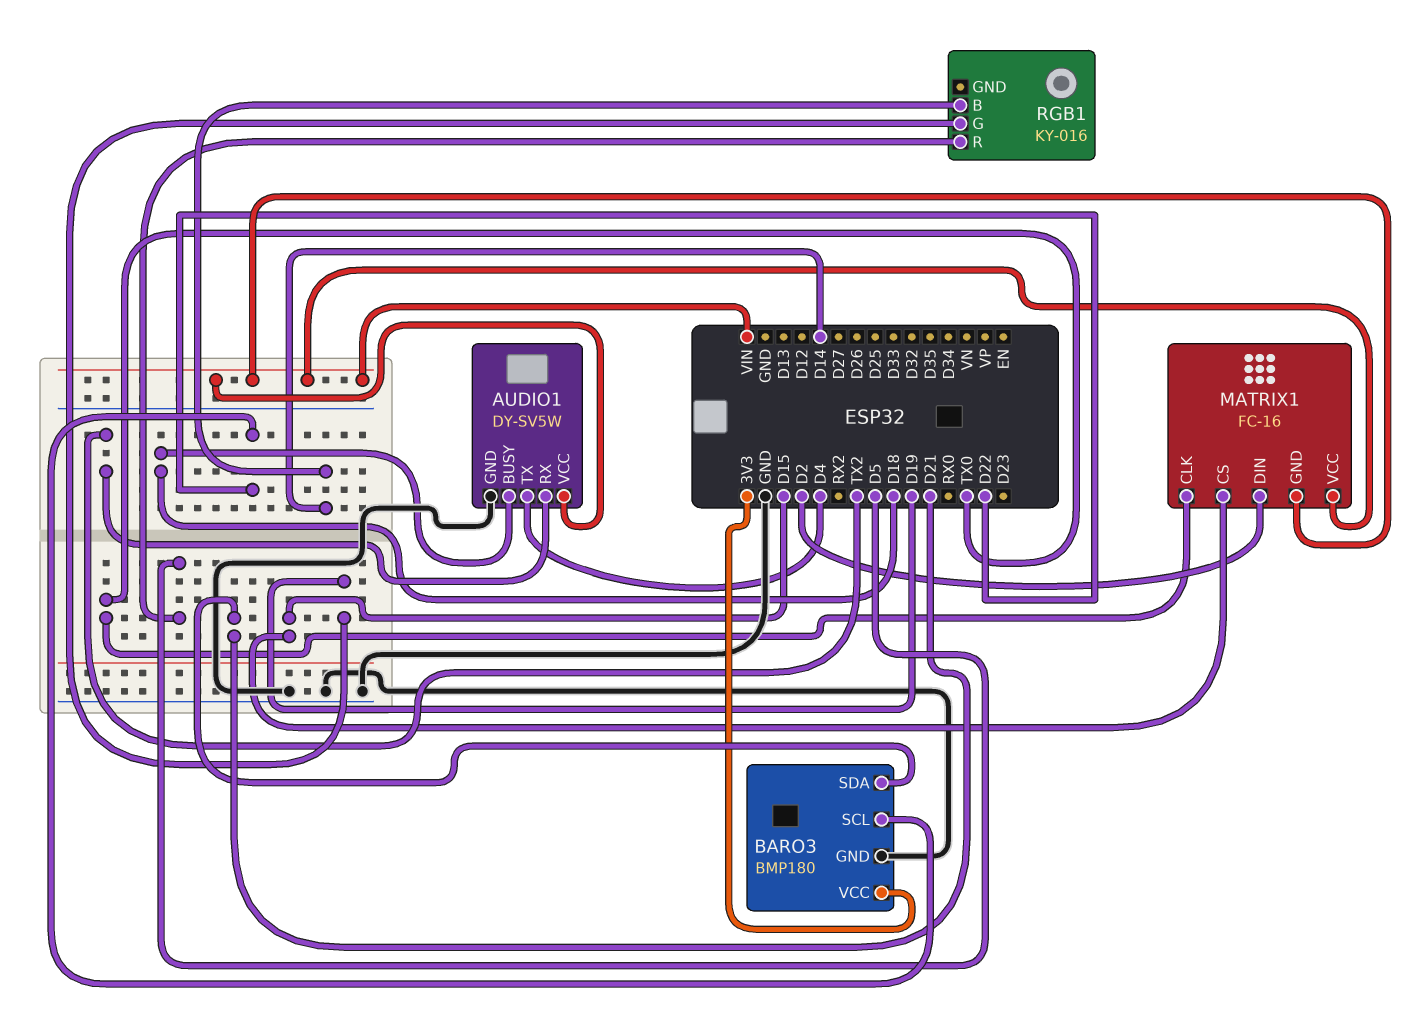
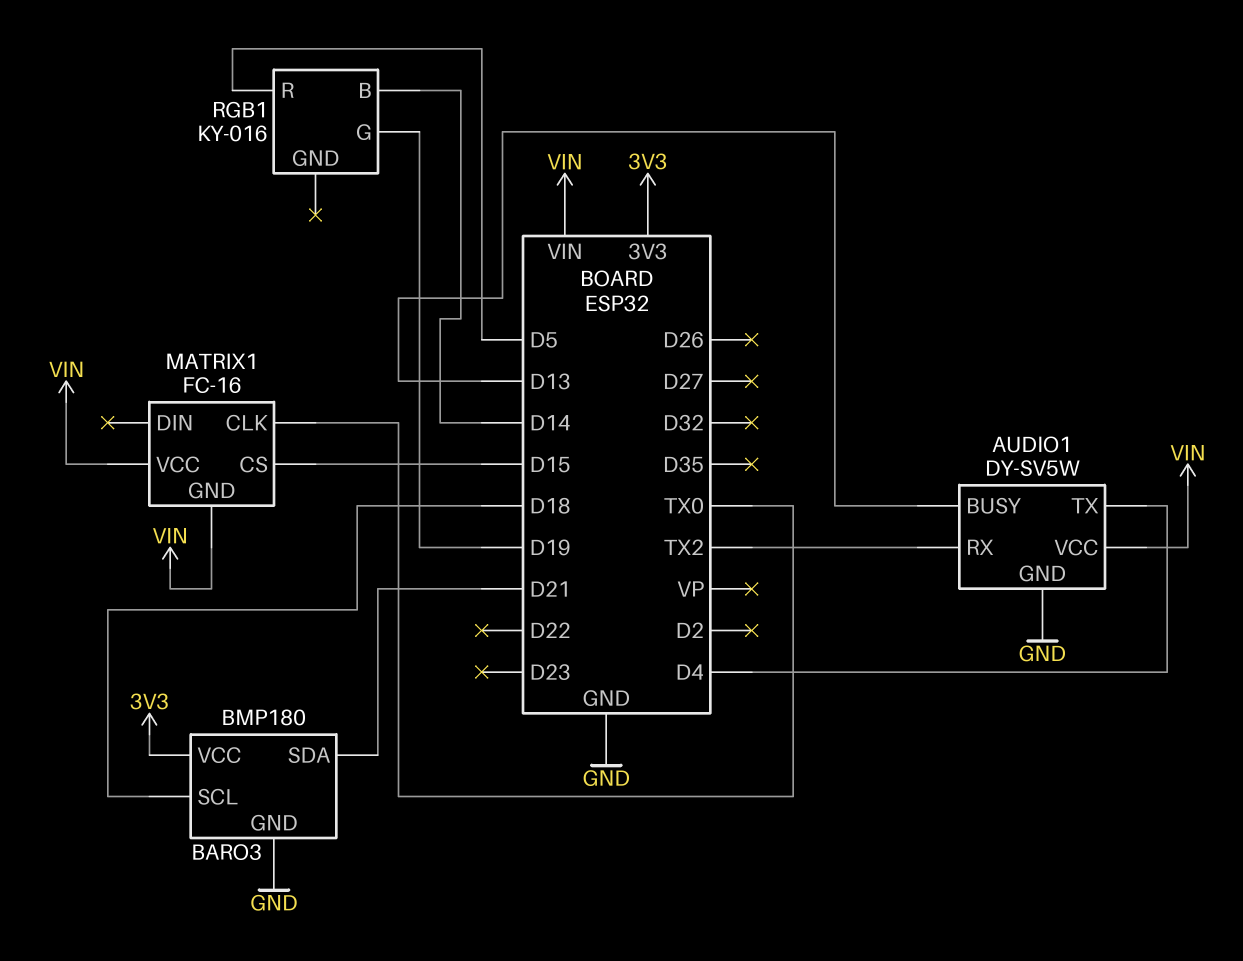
AUDIO1 pin BUSY: D18 -> D13
BARO3 pin SCL: D22 -> D18
MATRIX1 pin DIN: D2 -> none

